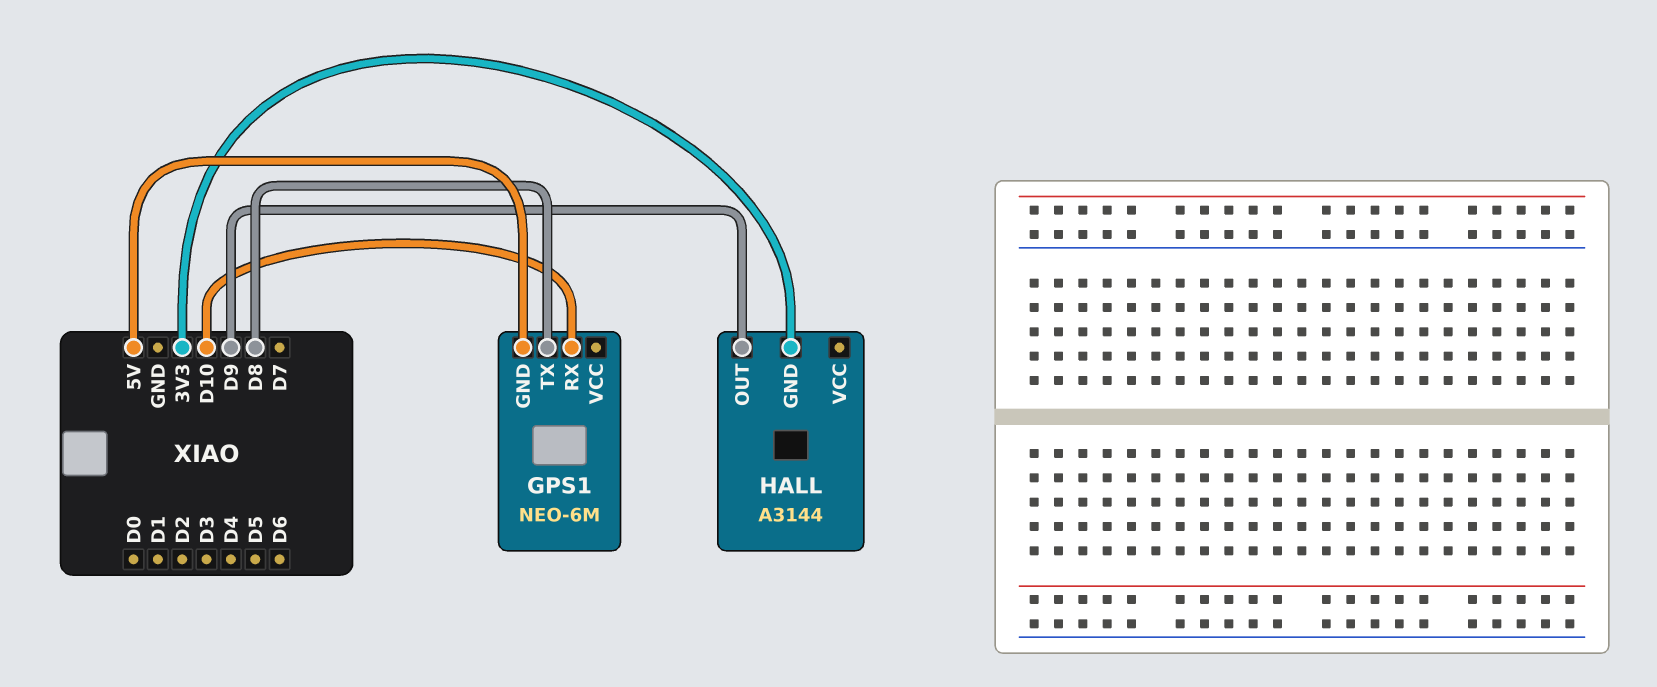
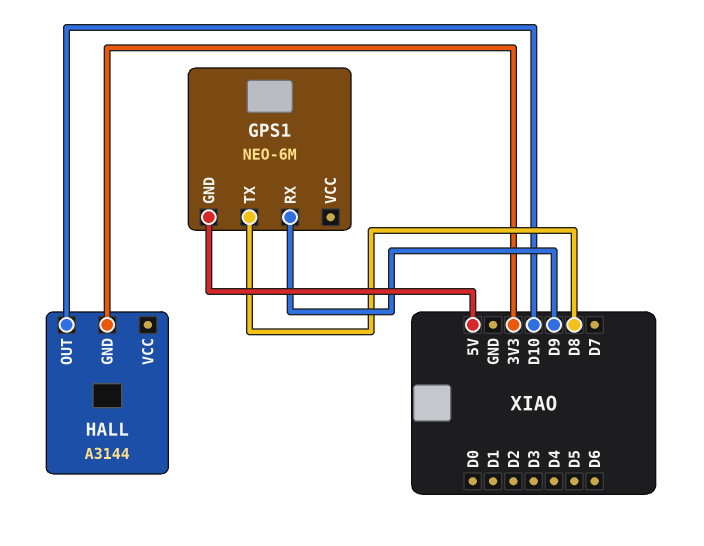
GPS1 pin RX: D10 -> D9
HALL pin OUT: D9 -> D10

